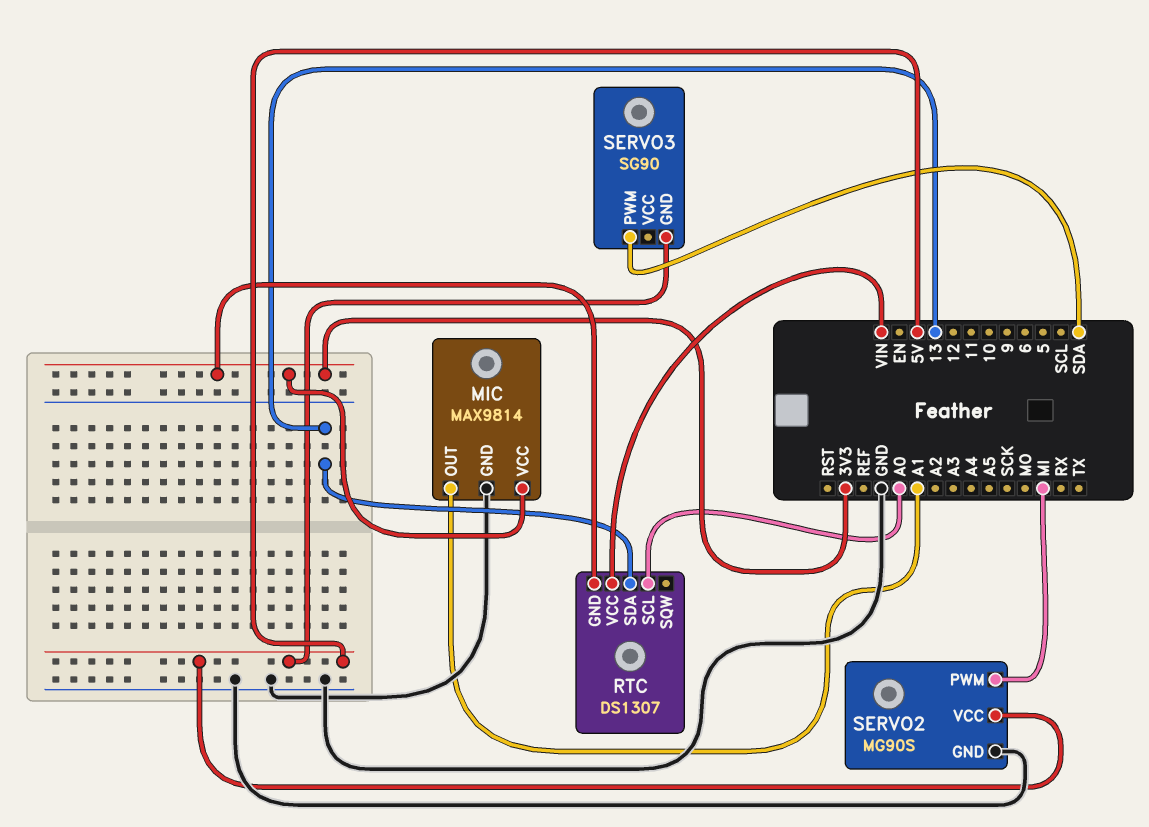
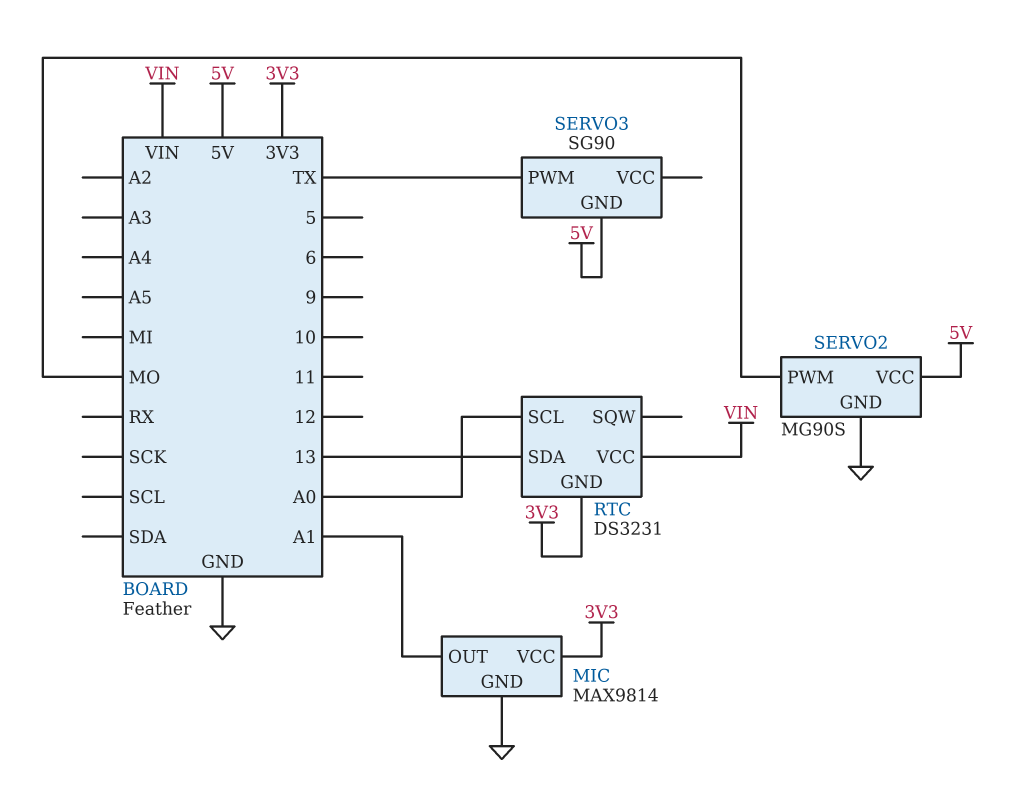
RTC: DS1307 -> DS3231
SERVO2 pin PWM: MI -> MO
SERVO3 pin PWM: SDA -> TX

